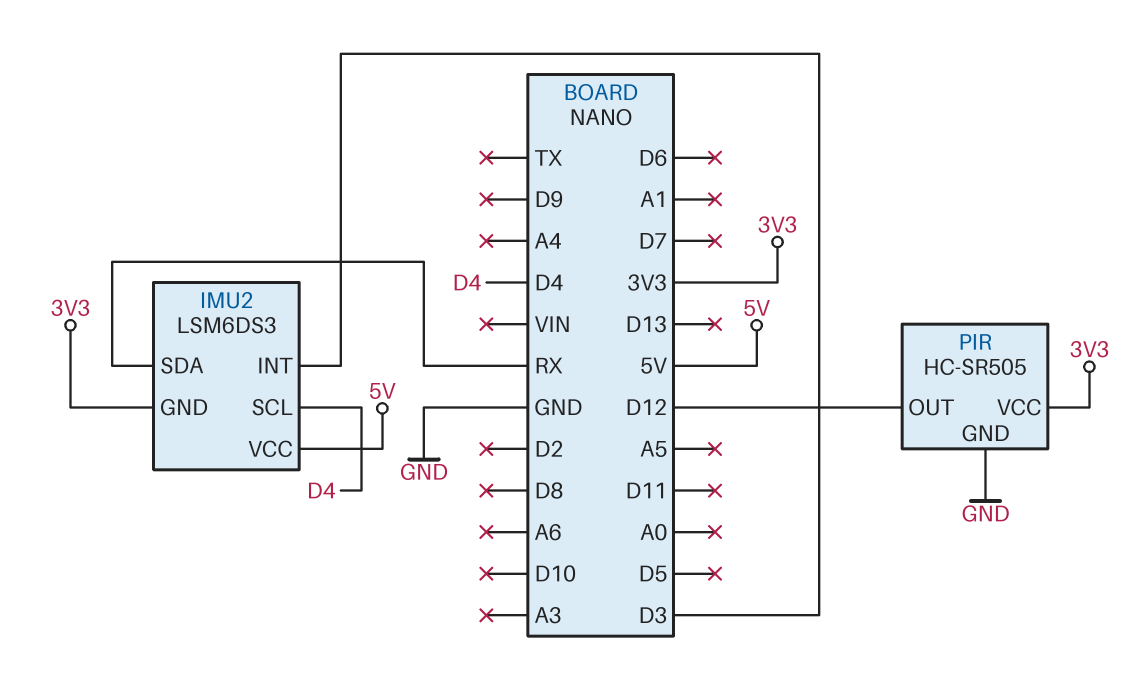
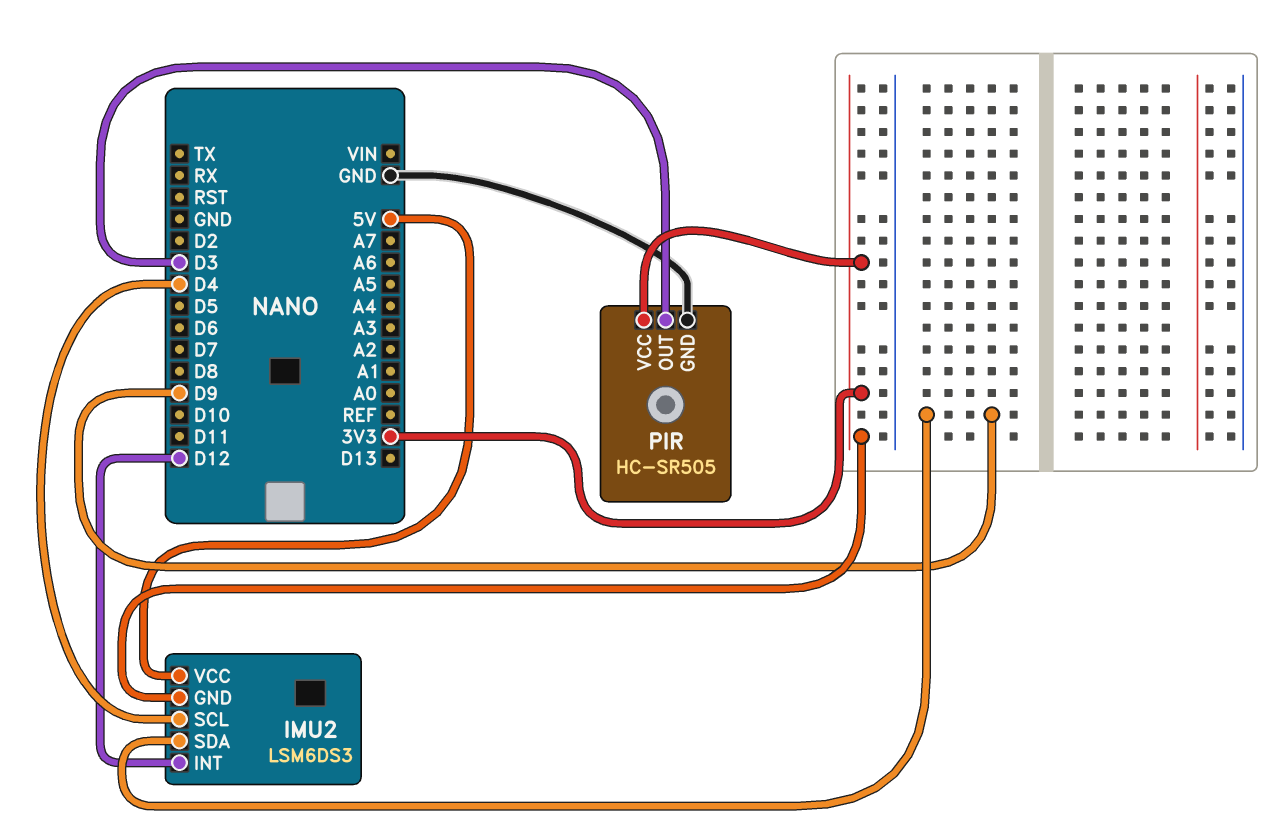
IMU2 pin INT: D3 -> D12
IMU2 pin SDA: RX -> D9
PIR pin OUT: D12 -> D3

